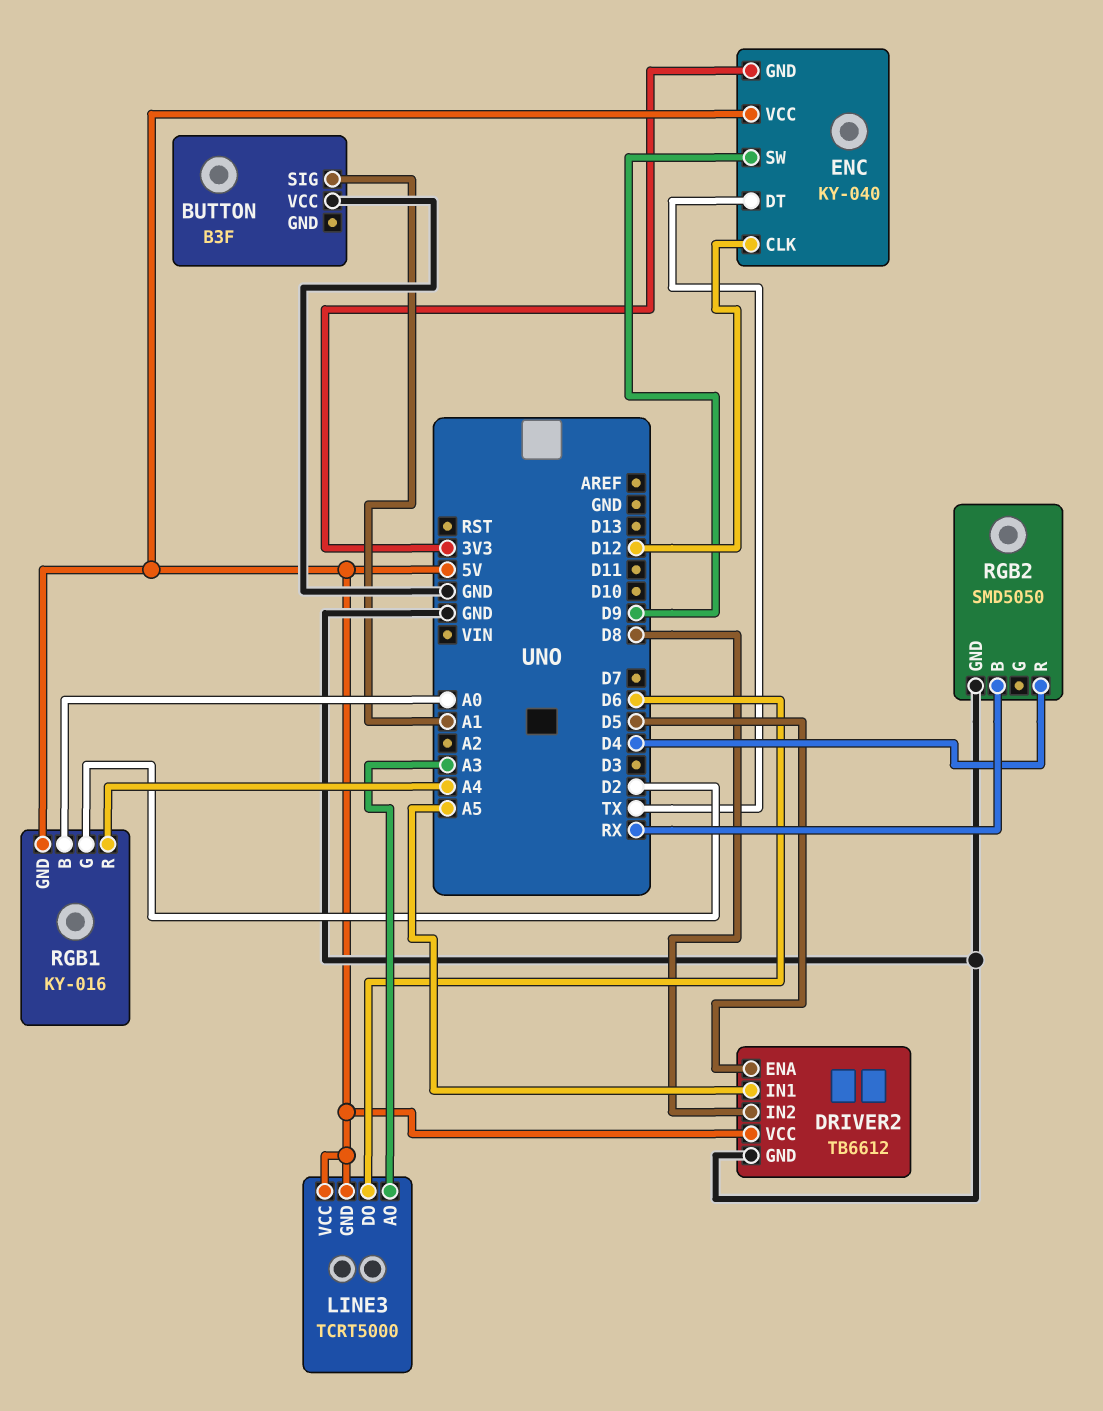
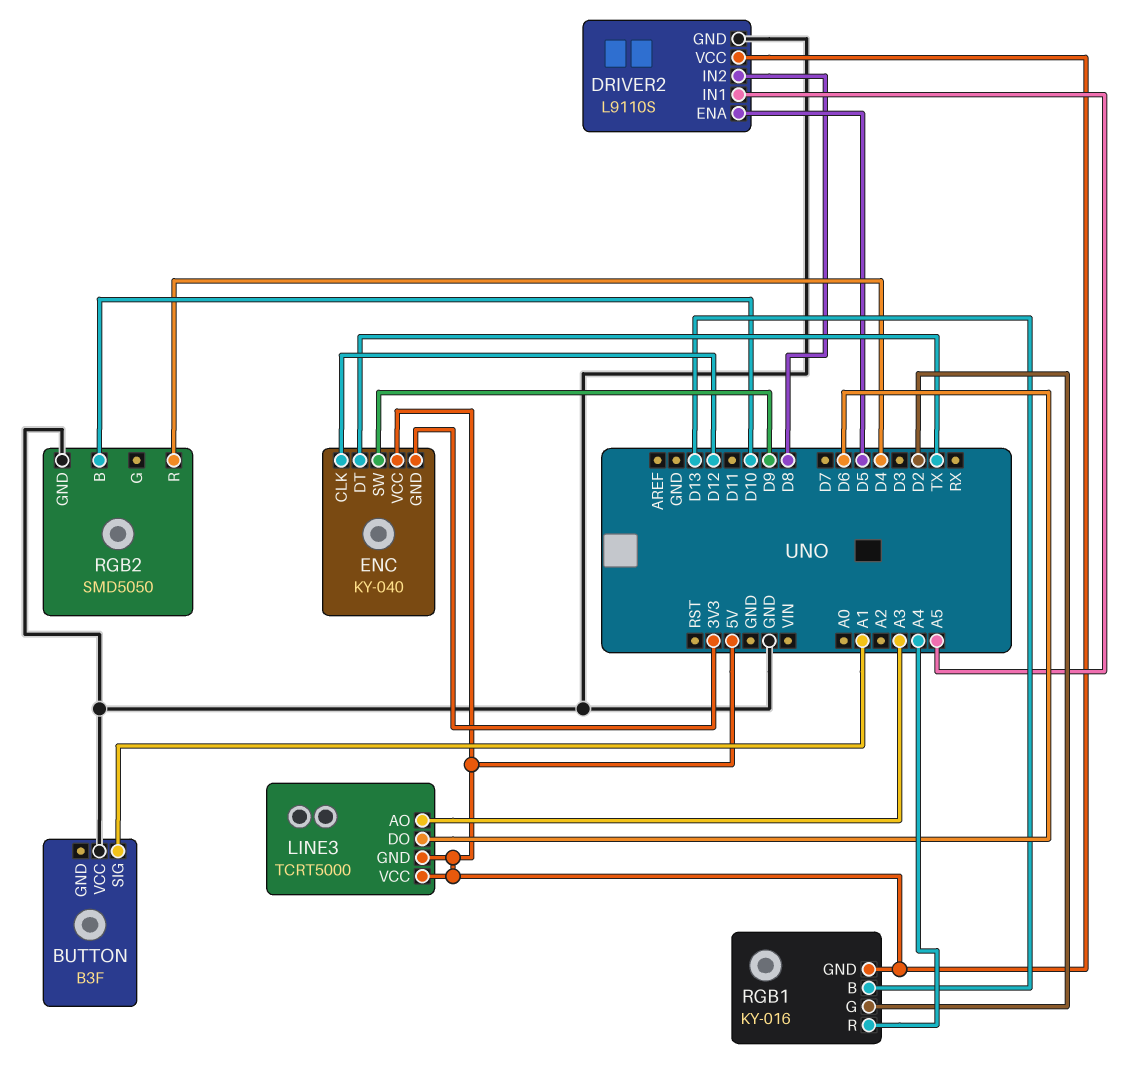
DRIVER2: TB6612 -> L9110S
RGB1 pin B: A0 -> D13
RGB2 pin B: RX -> D10

